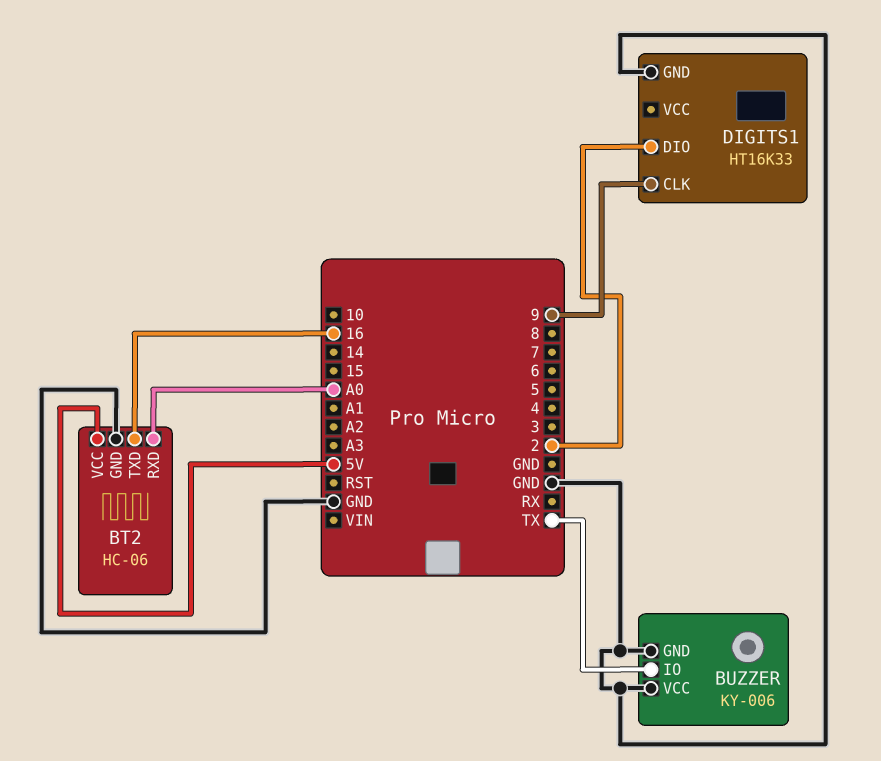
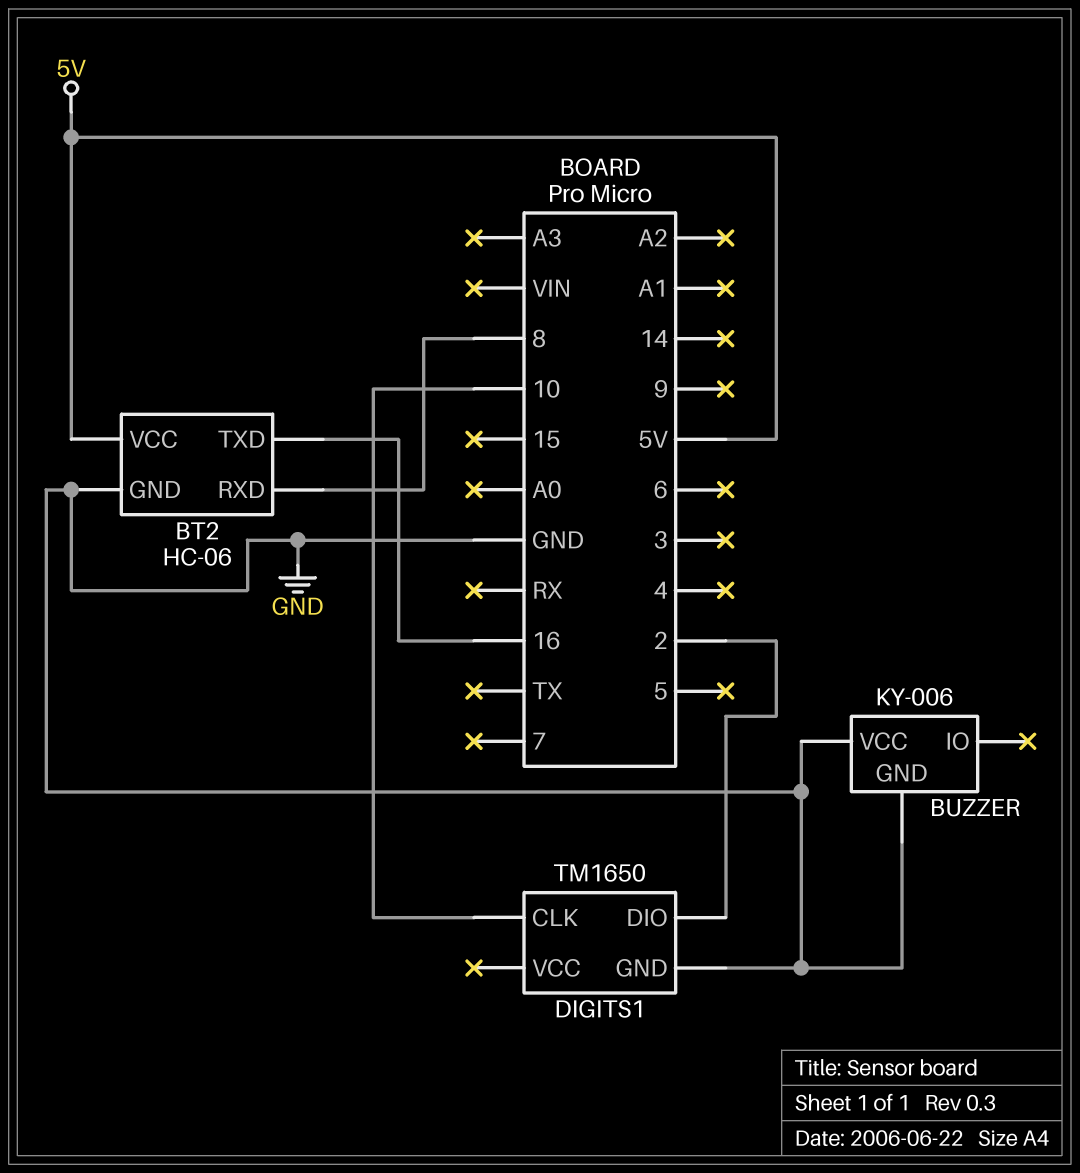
BT2 pin RXD: A0 -> 8
BUZZER pin IO: TX -> none
DIGITS1: HT16K33 -> TM1650
DIGITS1 pin CLK: 9 -> 10

